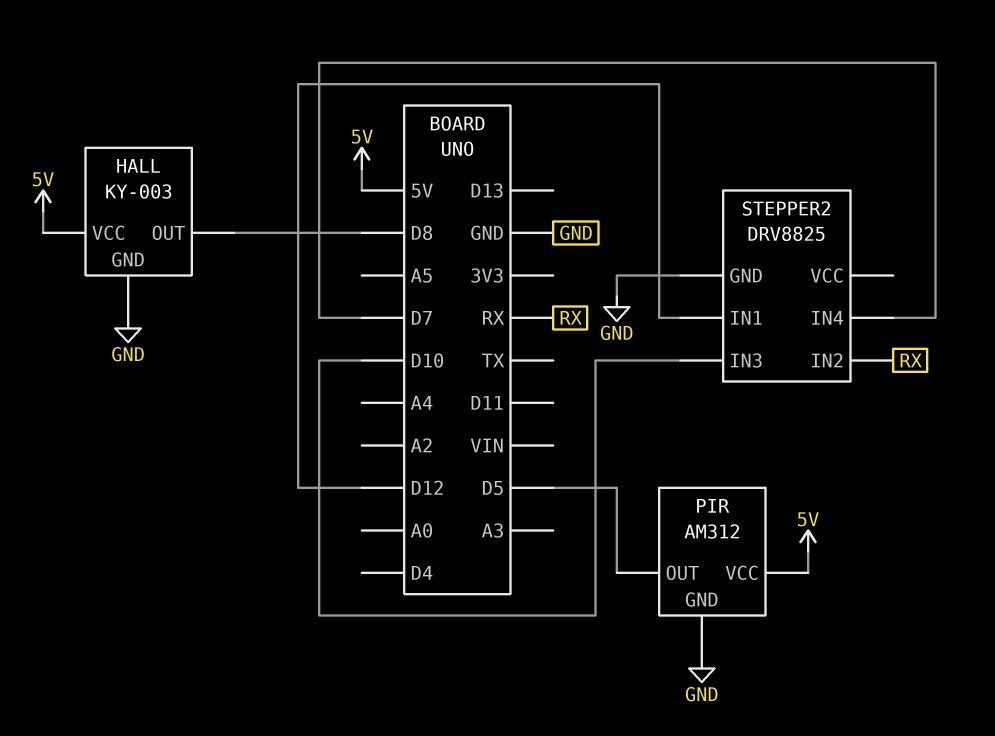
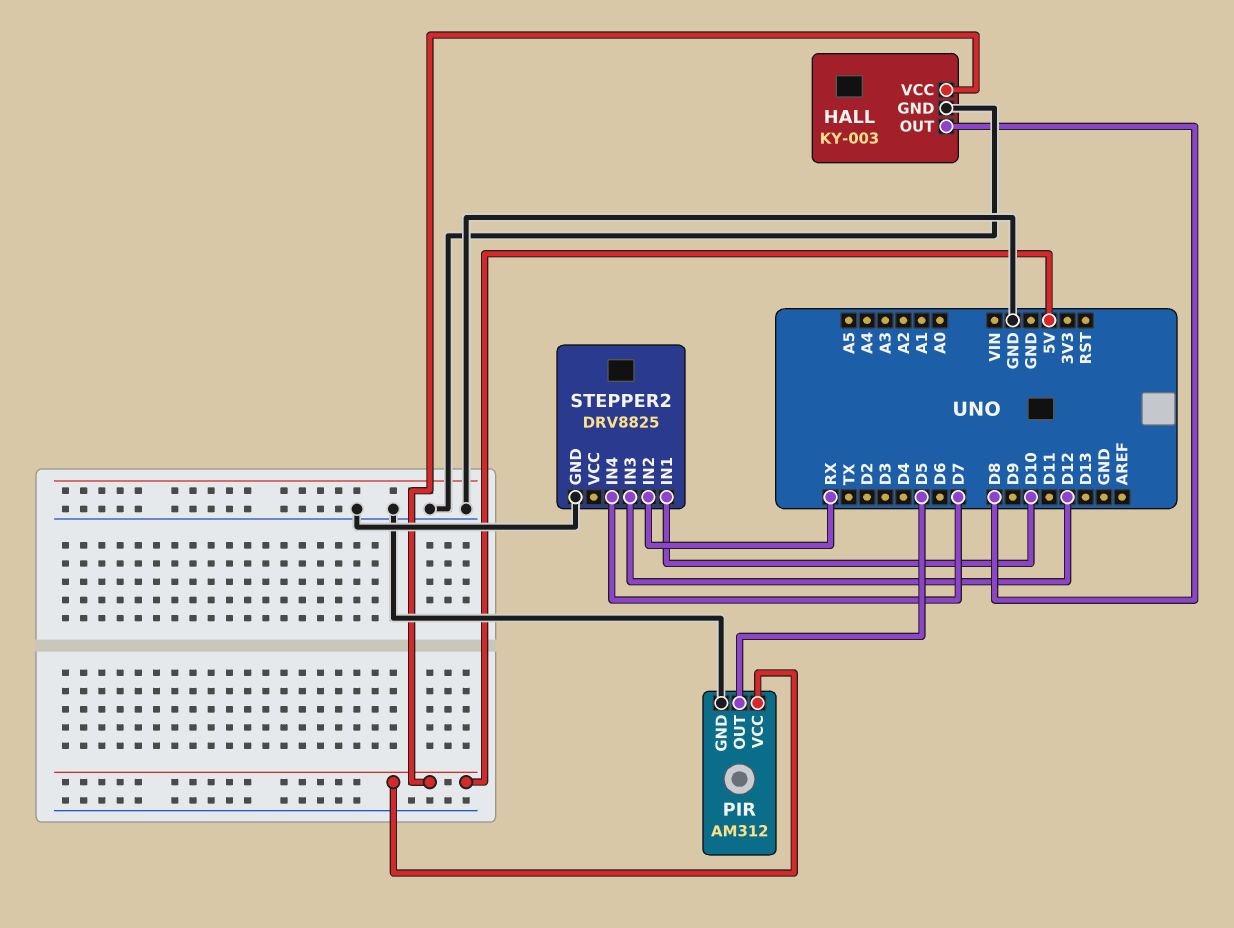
STEPPER2 pin IN1: D12 -> D10
STEPPER2 pin IN3: D10 -> D12

